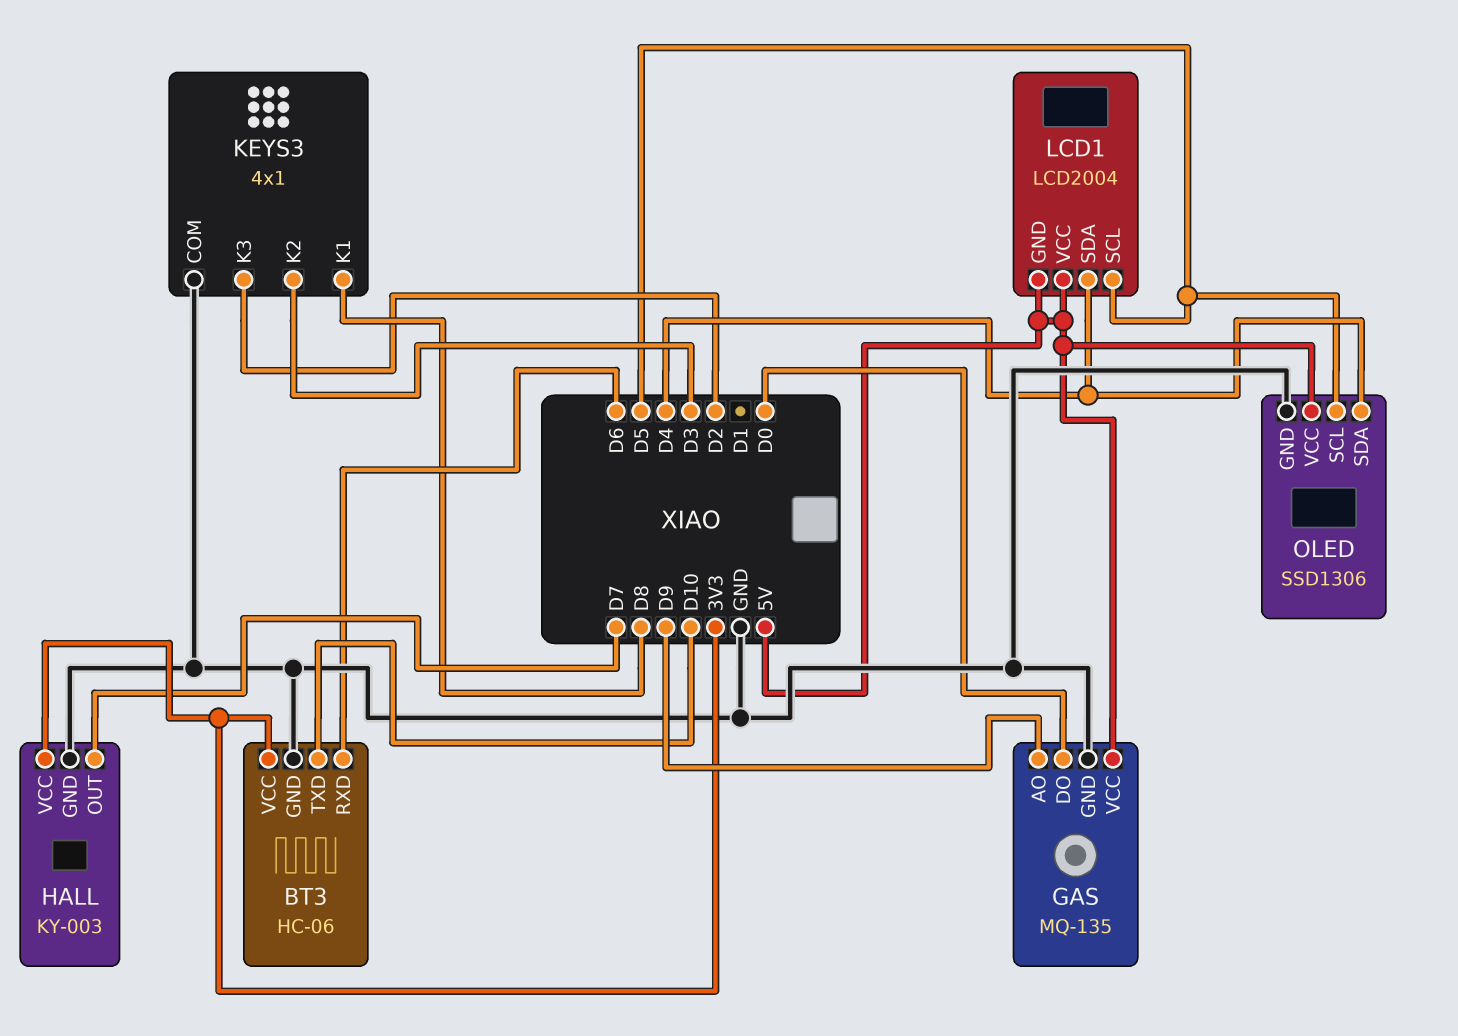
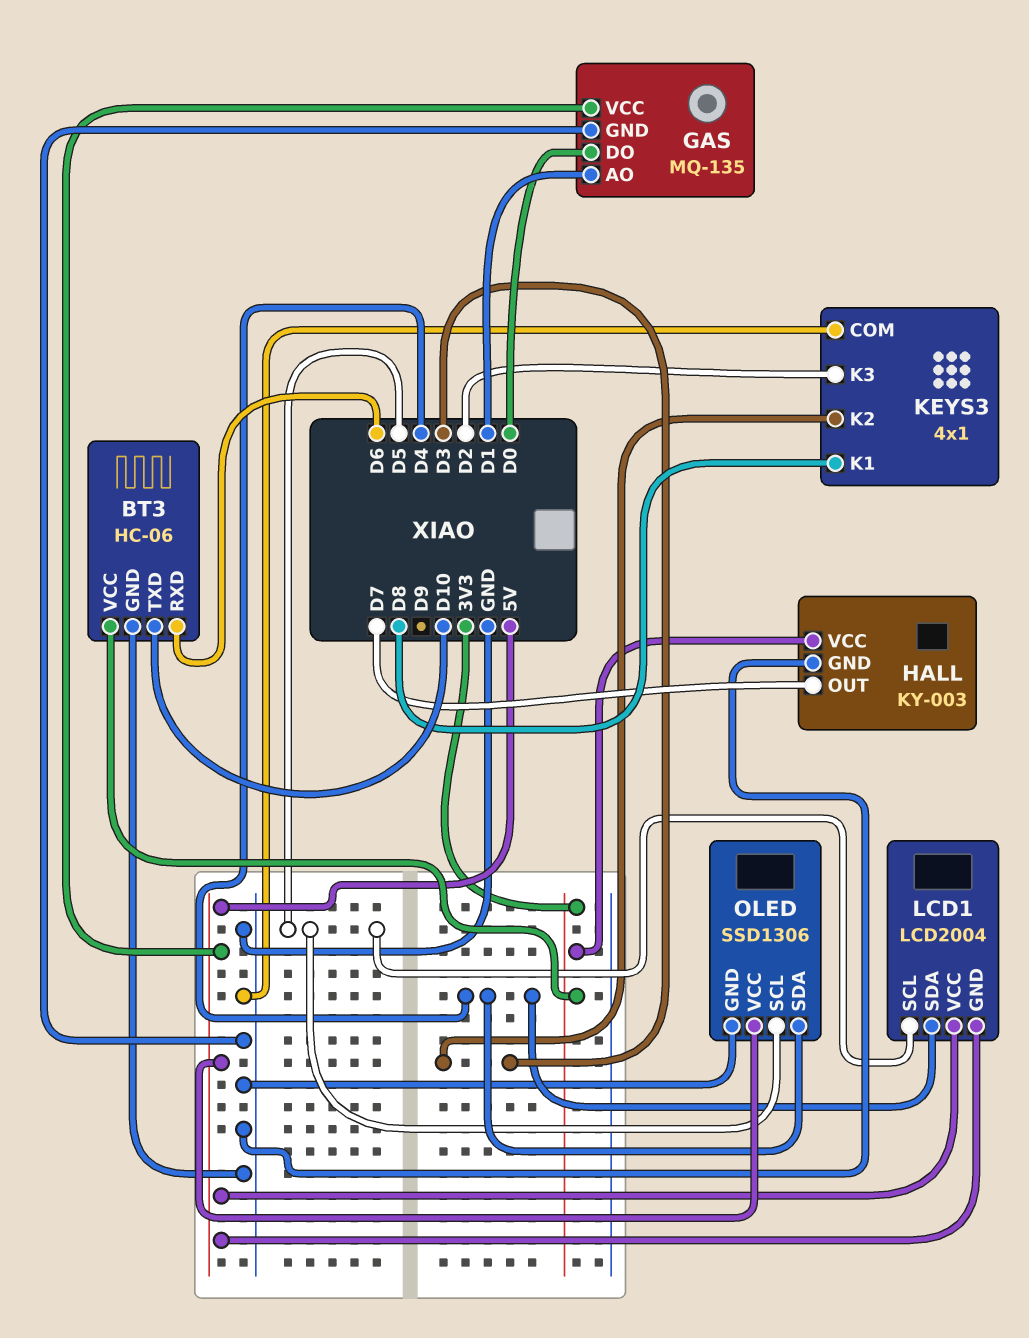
GAS pin AO: D9 -> D1

